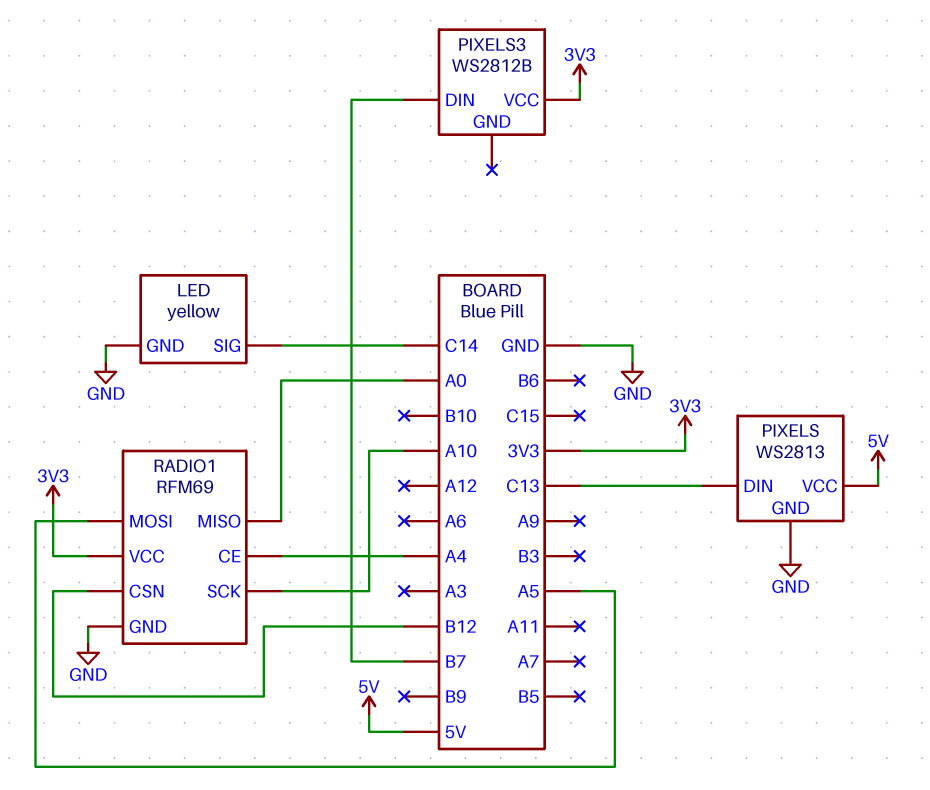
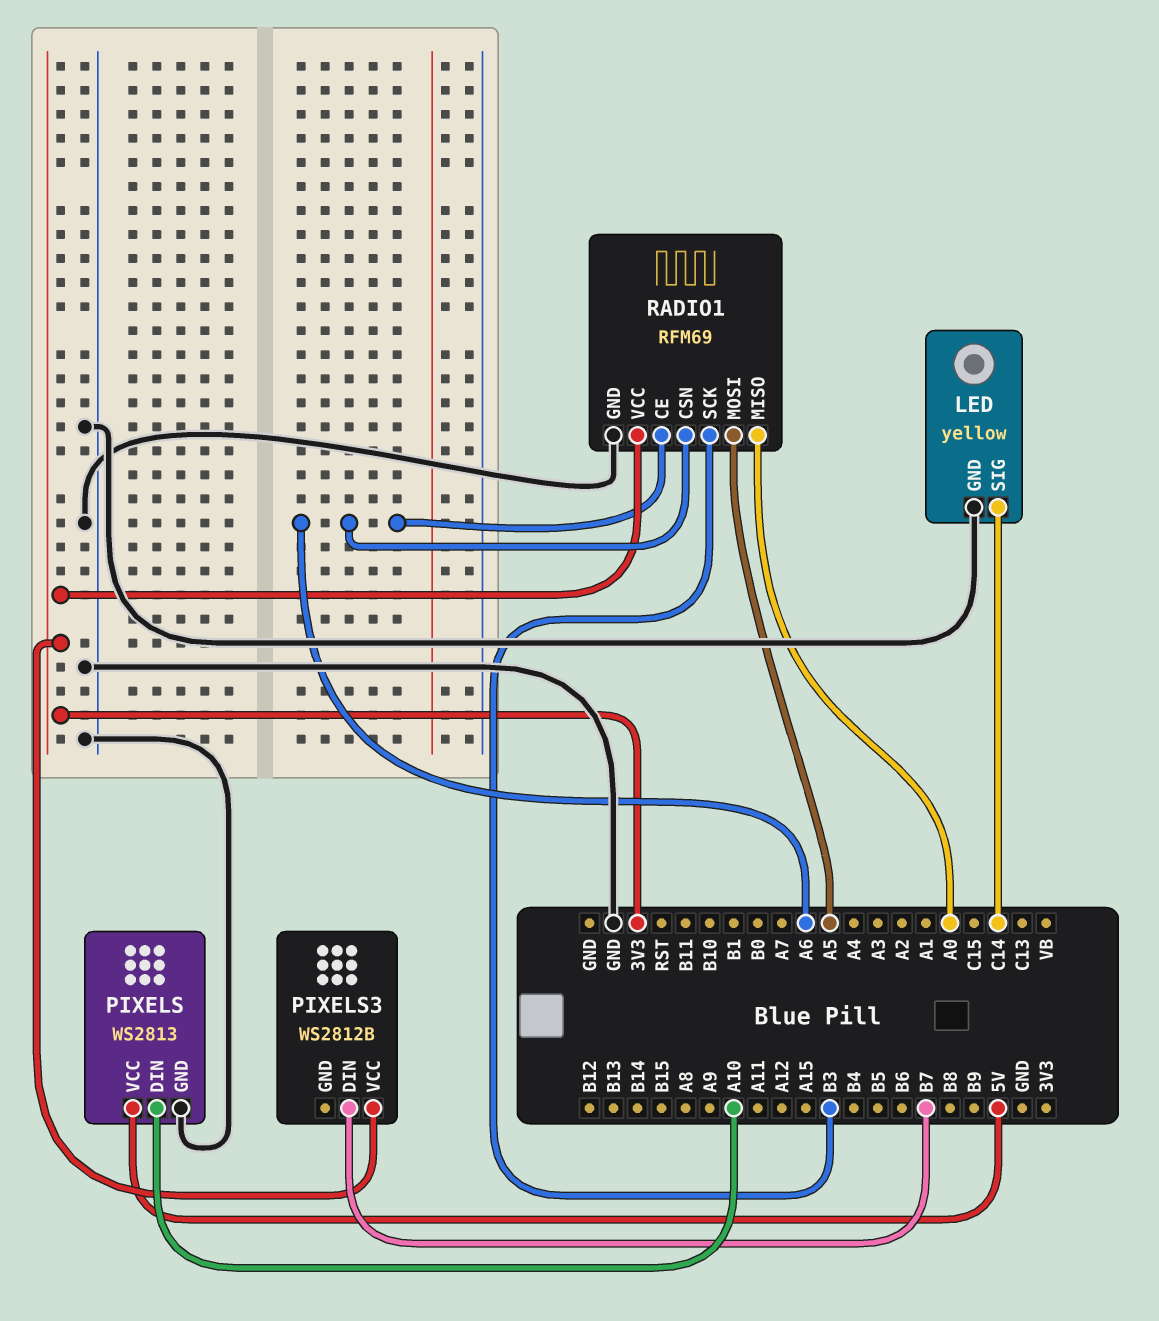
PIXELS pin DIN: C13 -> A10
RADIO1 pin CE: A4 -> A6
RADIO1 pin CSN: B12 -> A6
RADIO1 pin SCK: A10 -> B3

